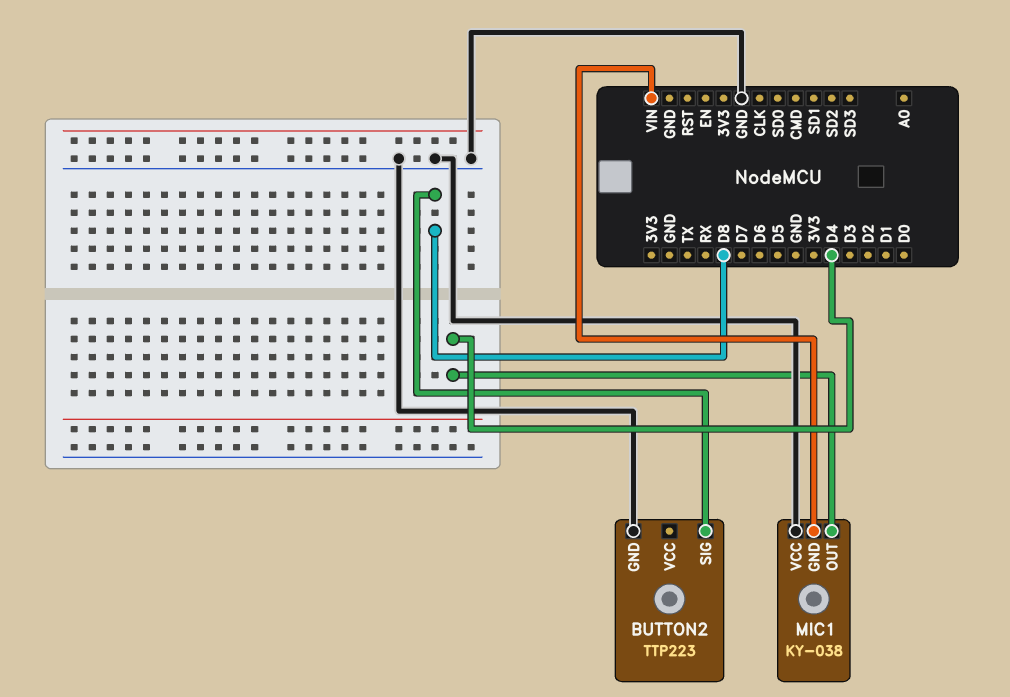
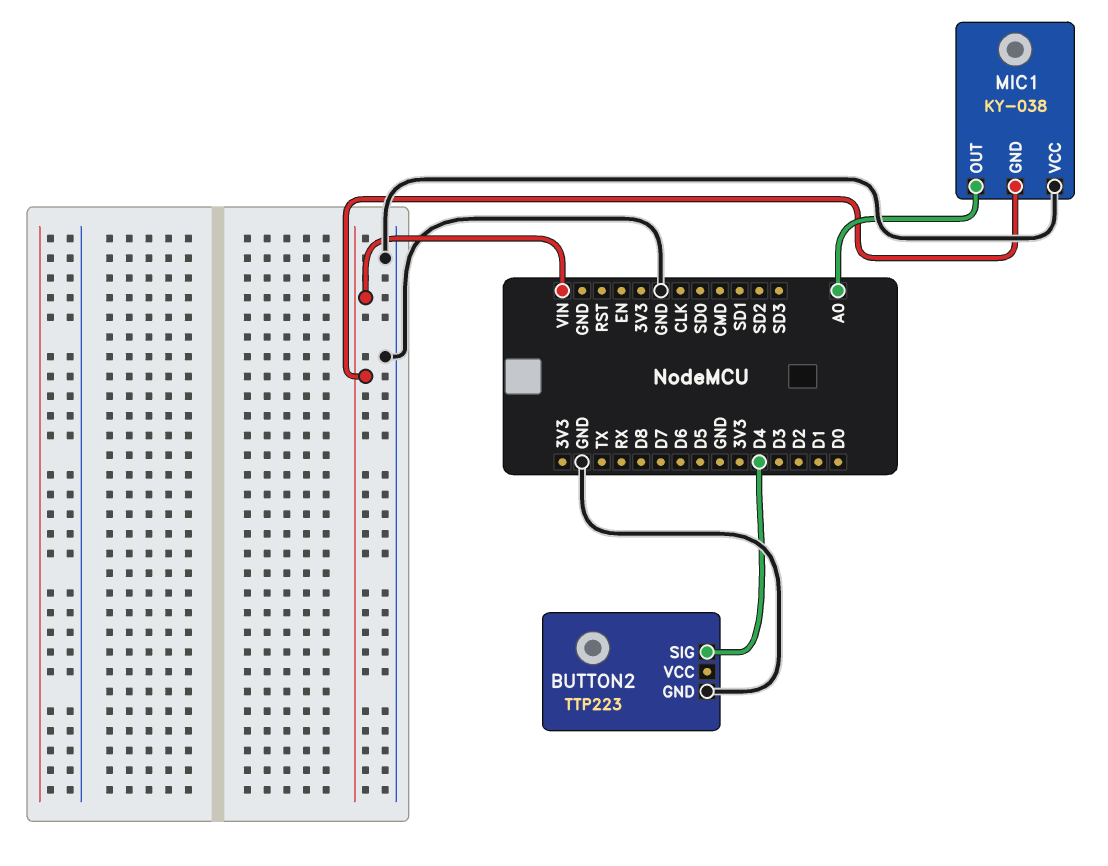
BUTTON2 pin SIG: D8 -> D4
MIC1 pin OUT: D4 -> A0

